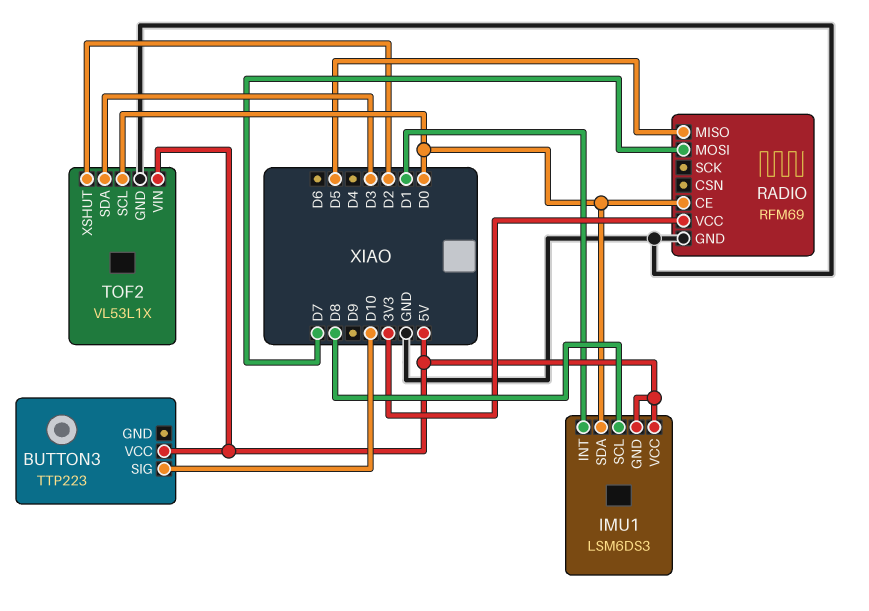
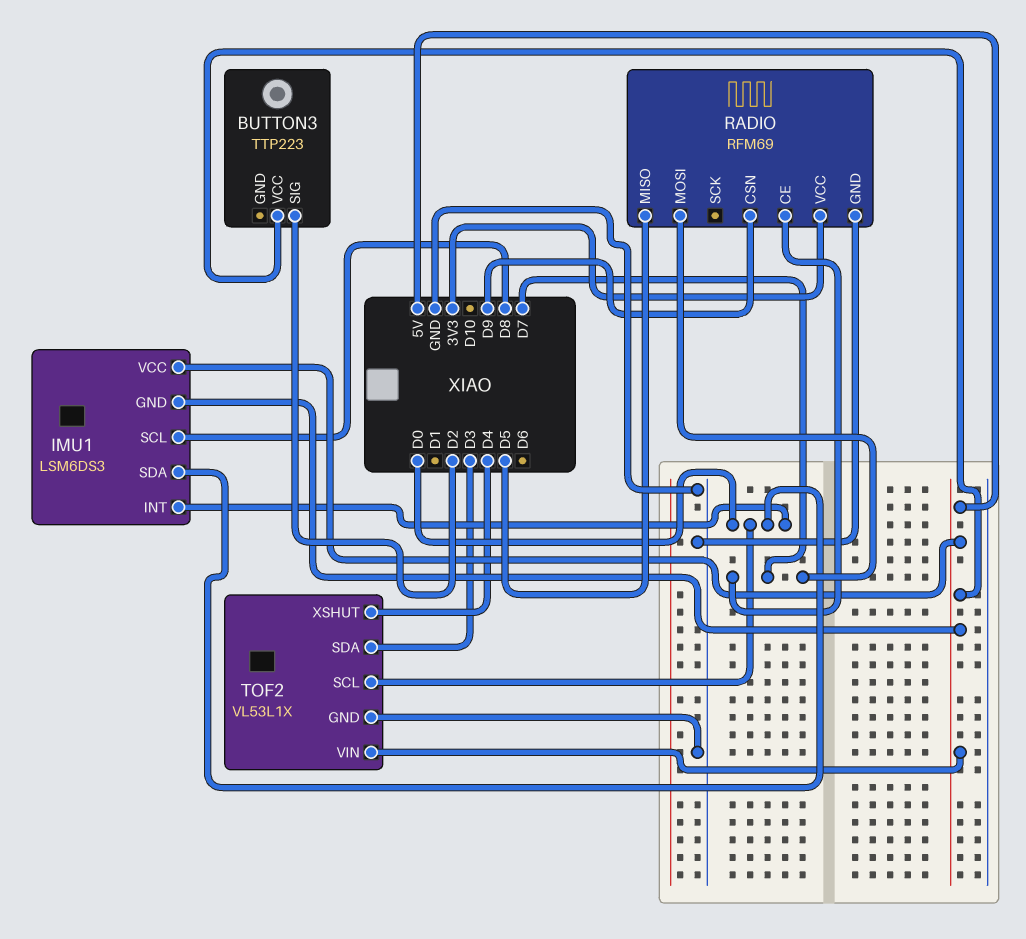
BUTTON3 pin SIG: D10 -> D2
IMU1 pin INT: D1 -> D0
RADIO pin CE: D0 -> D7
RADIO pin CSN: none -> D9
TOF2 pin XSHUT: D2 -> D4

